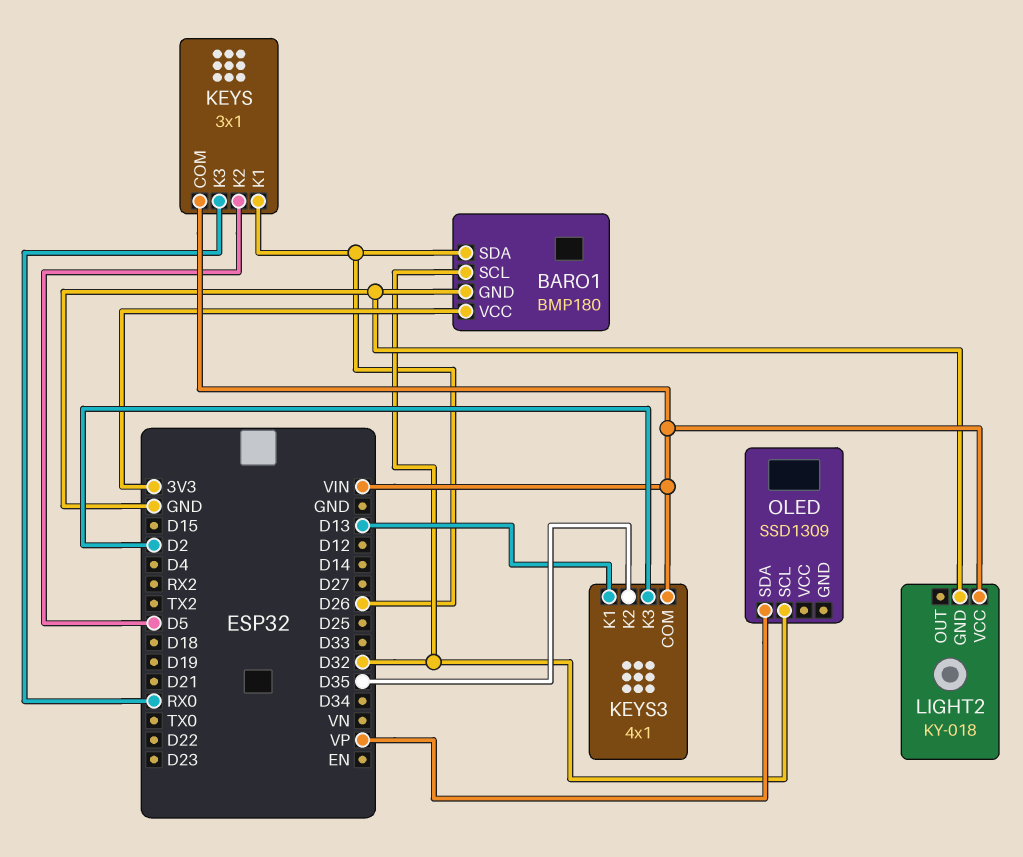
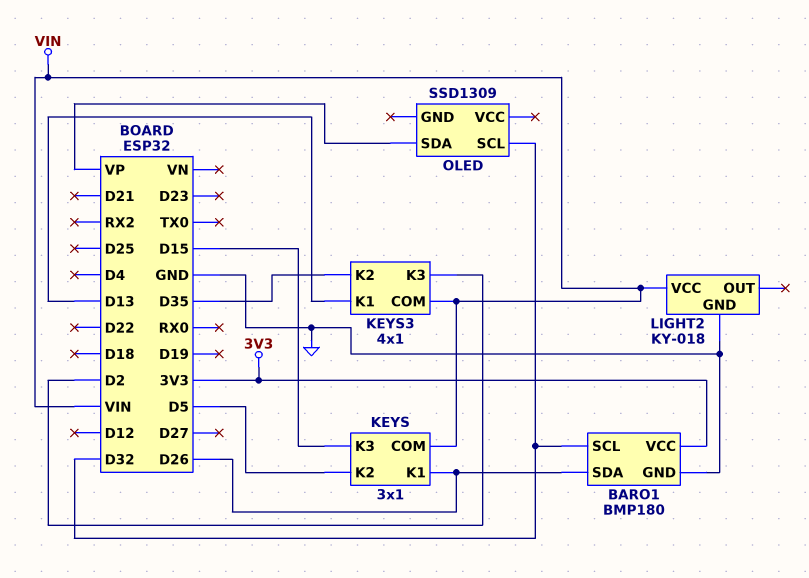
KEYS pin K3: RX0 -> D15

